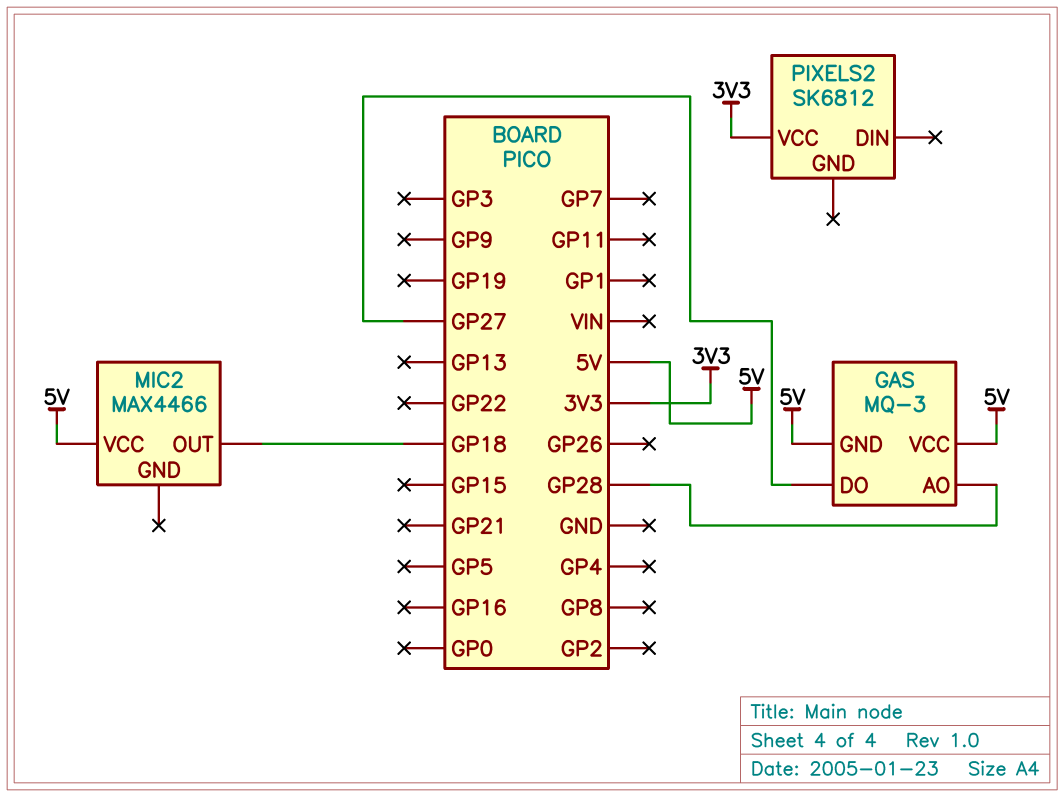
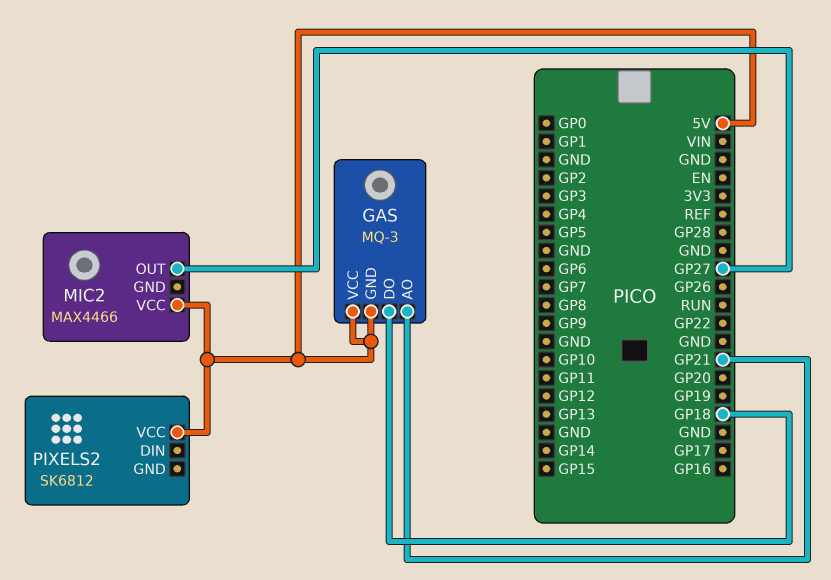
GAS pin AO: GP28 -> GP21
GAS pin DO: GP27 -> GP18
MIC2 pin OUT: GP18 -> GP27
PIXELS2 pin VCC: 3V3 -> 5V

